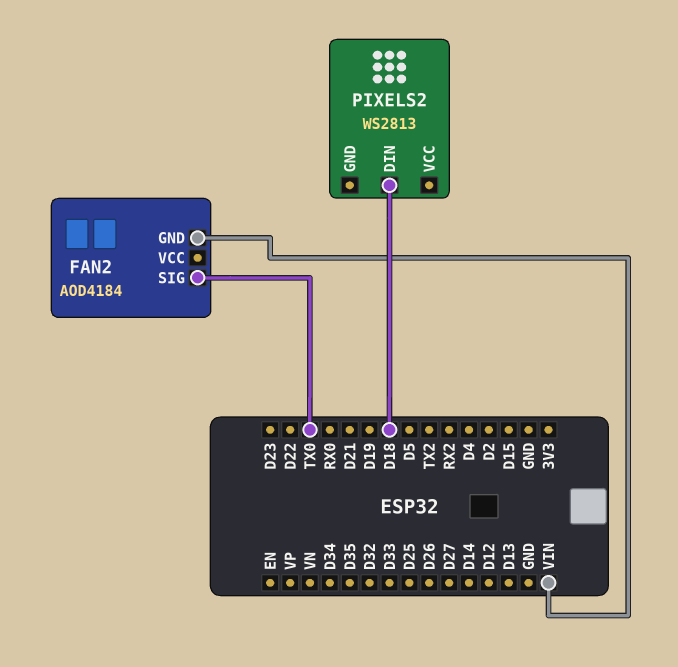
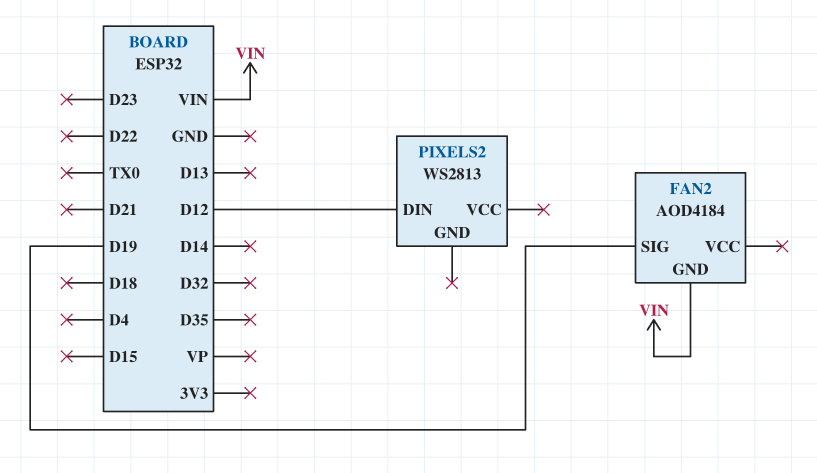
FAN2 pin SIG: TX0 -> D19
PIXELS2 pin DIN: D18 -> D12

